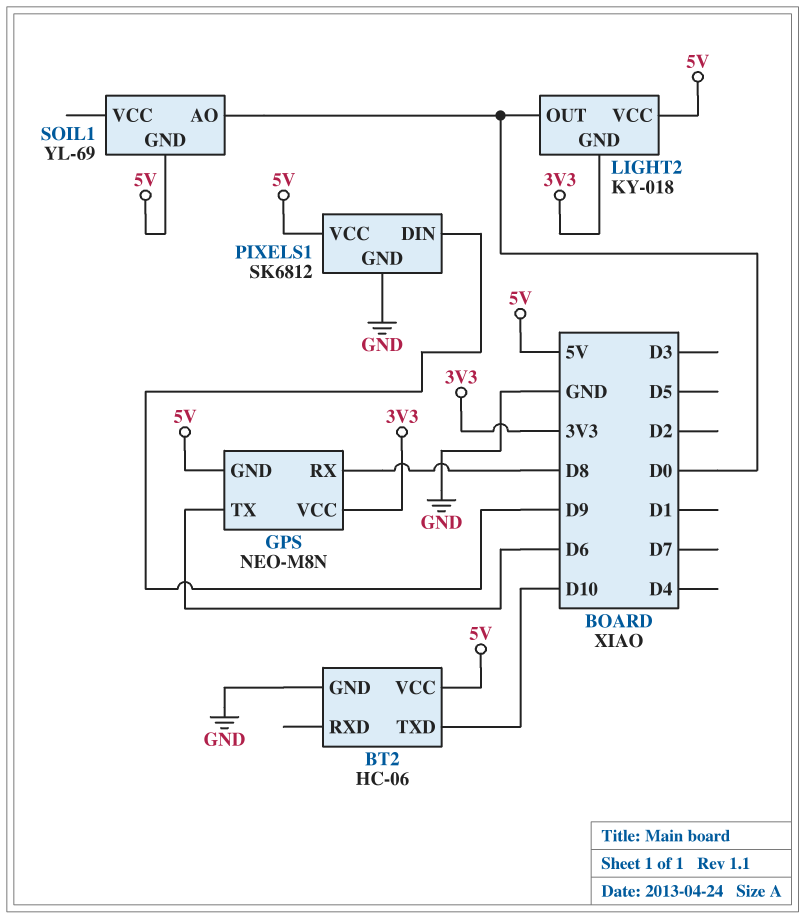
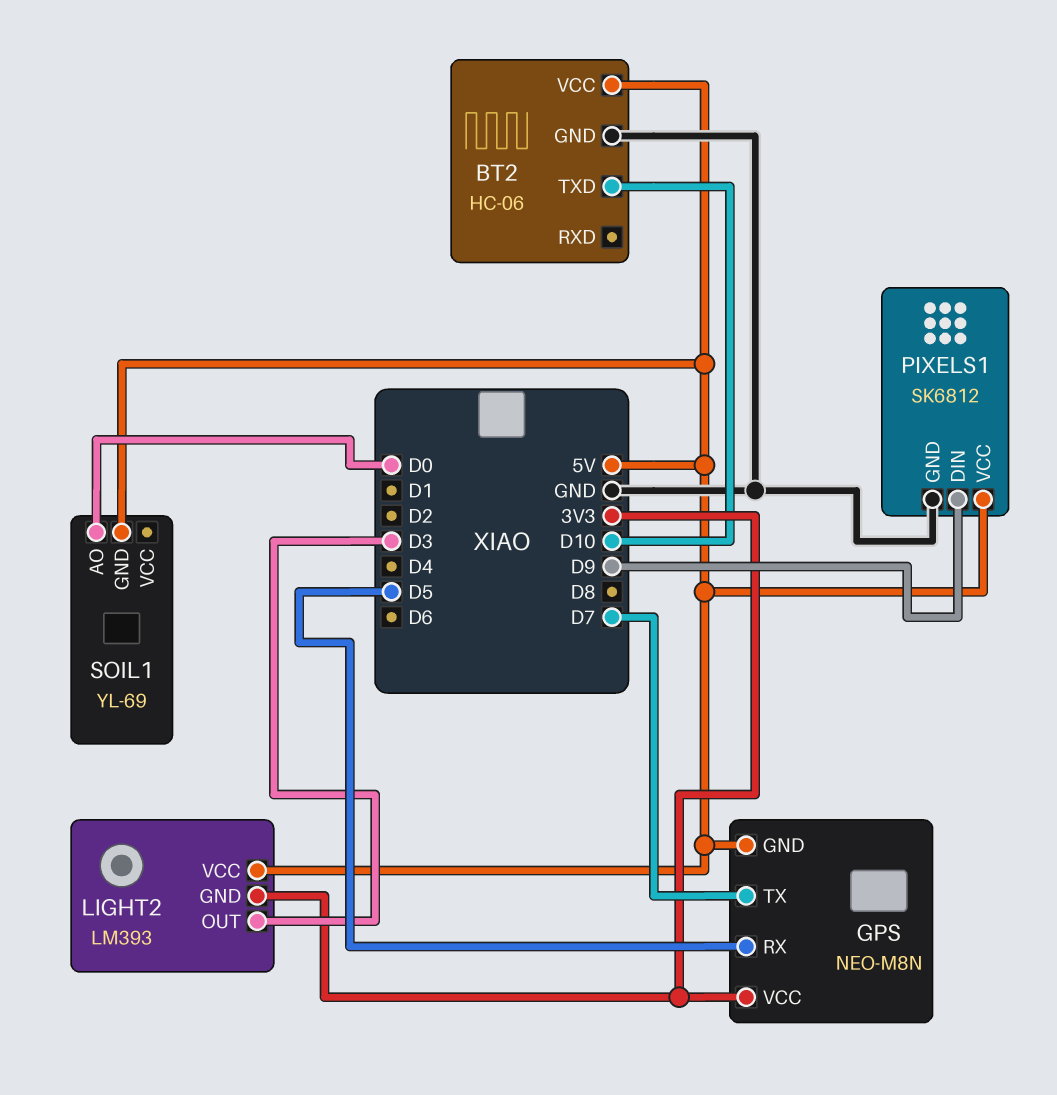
GPS pin RX: D8 -> D5
GPS pin TX: D6 -> D7
LIGHT2: KY-018 -> LM393
LIGHT2 pin OUT: D0 -> D3

